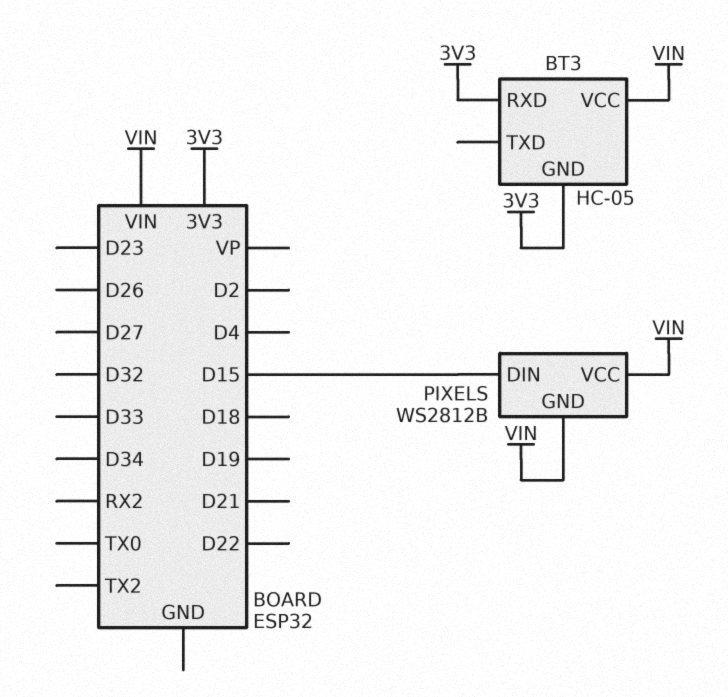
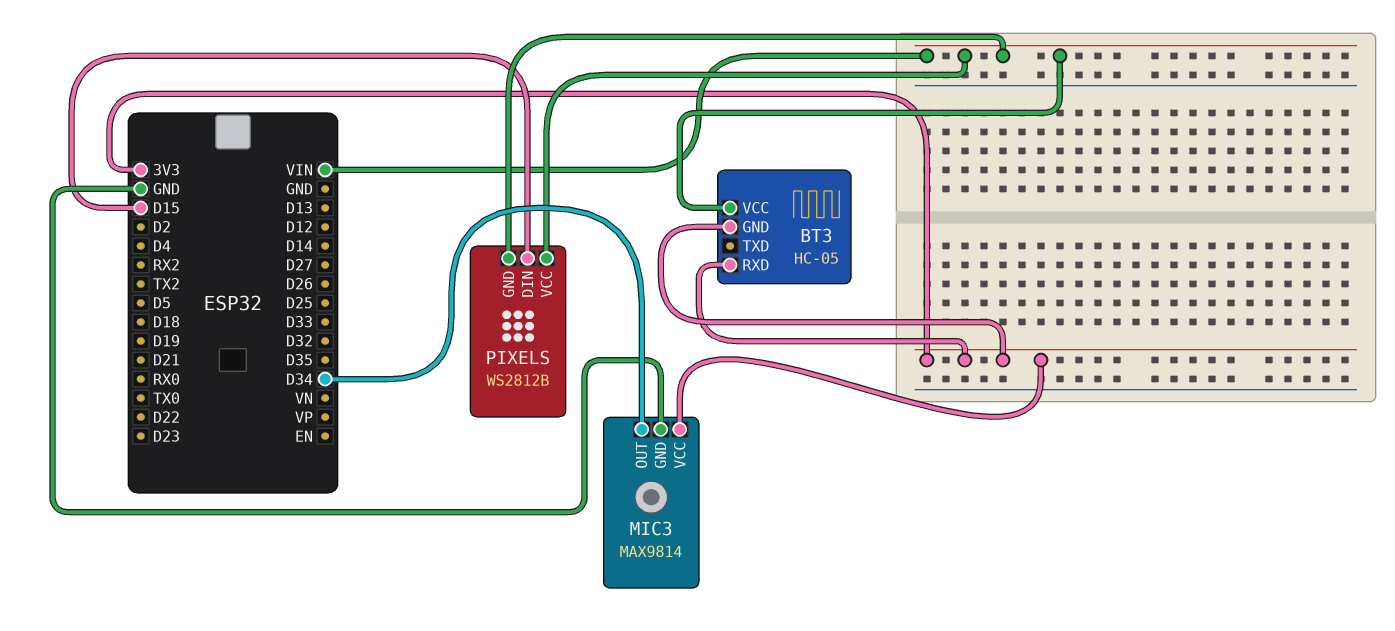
MIC3: none -> MAX9814
MIC3 pin GND: none -> GND
MIC3 pin OUT: none -> D34
MIC3 pin VCC: none -> 3V3

